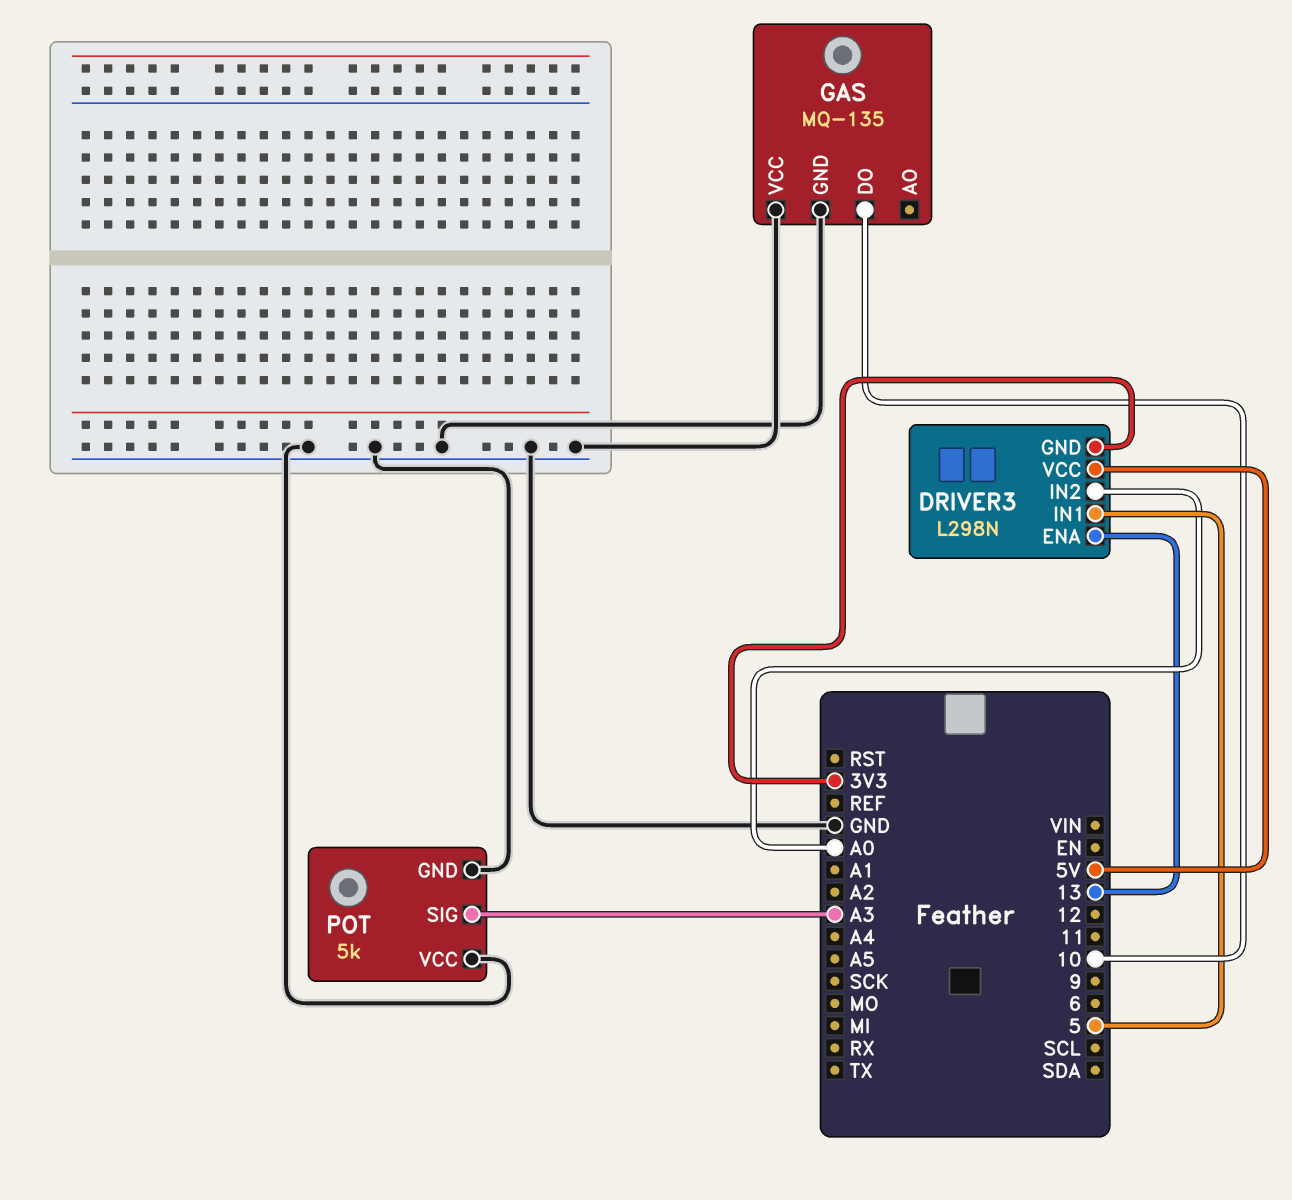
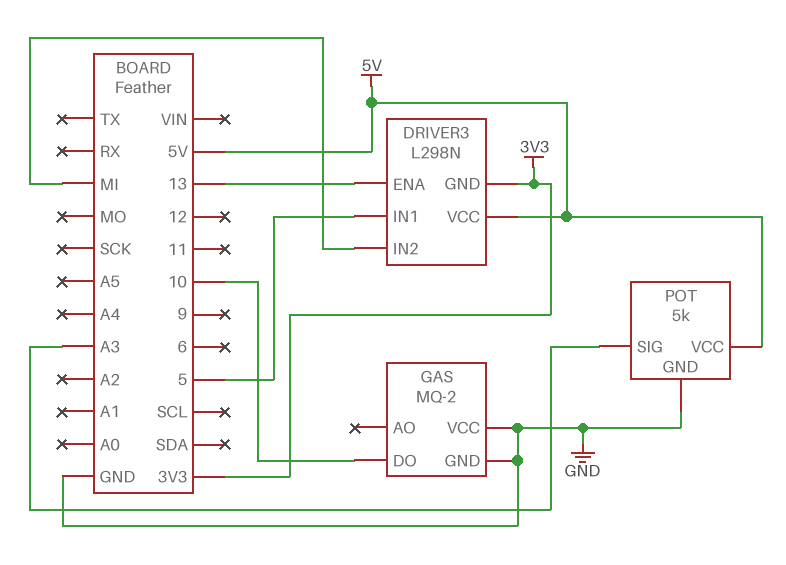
DRIVER3 pin IN2: A0 -> MI
GAS: MQ-135 -> MQ-2
POT pin VCC: GND -> 5V

